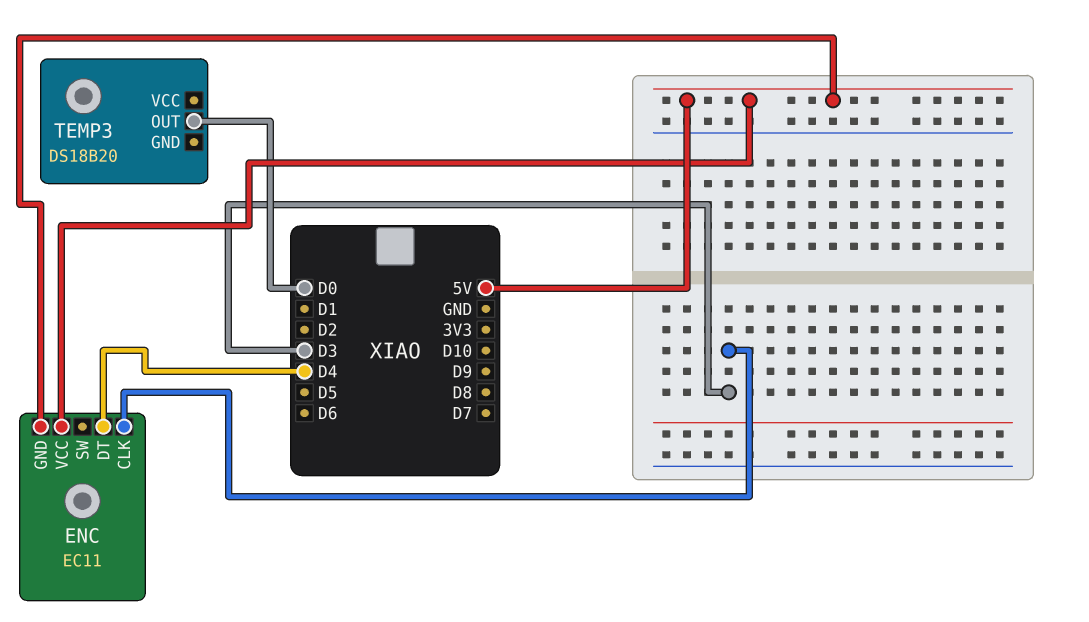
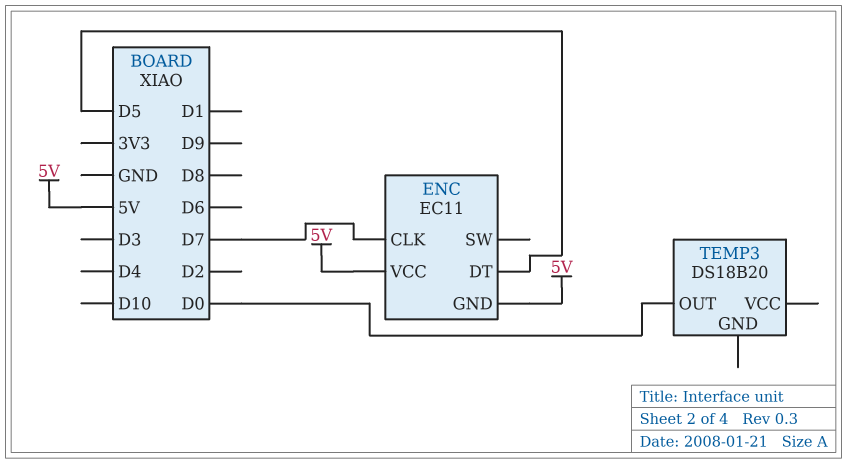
ENC pin CLK: D3 -> D7
ENC pin DT: D4 -> D5

